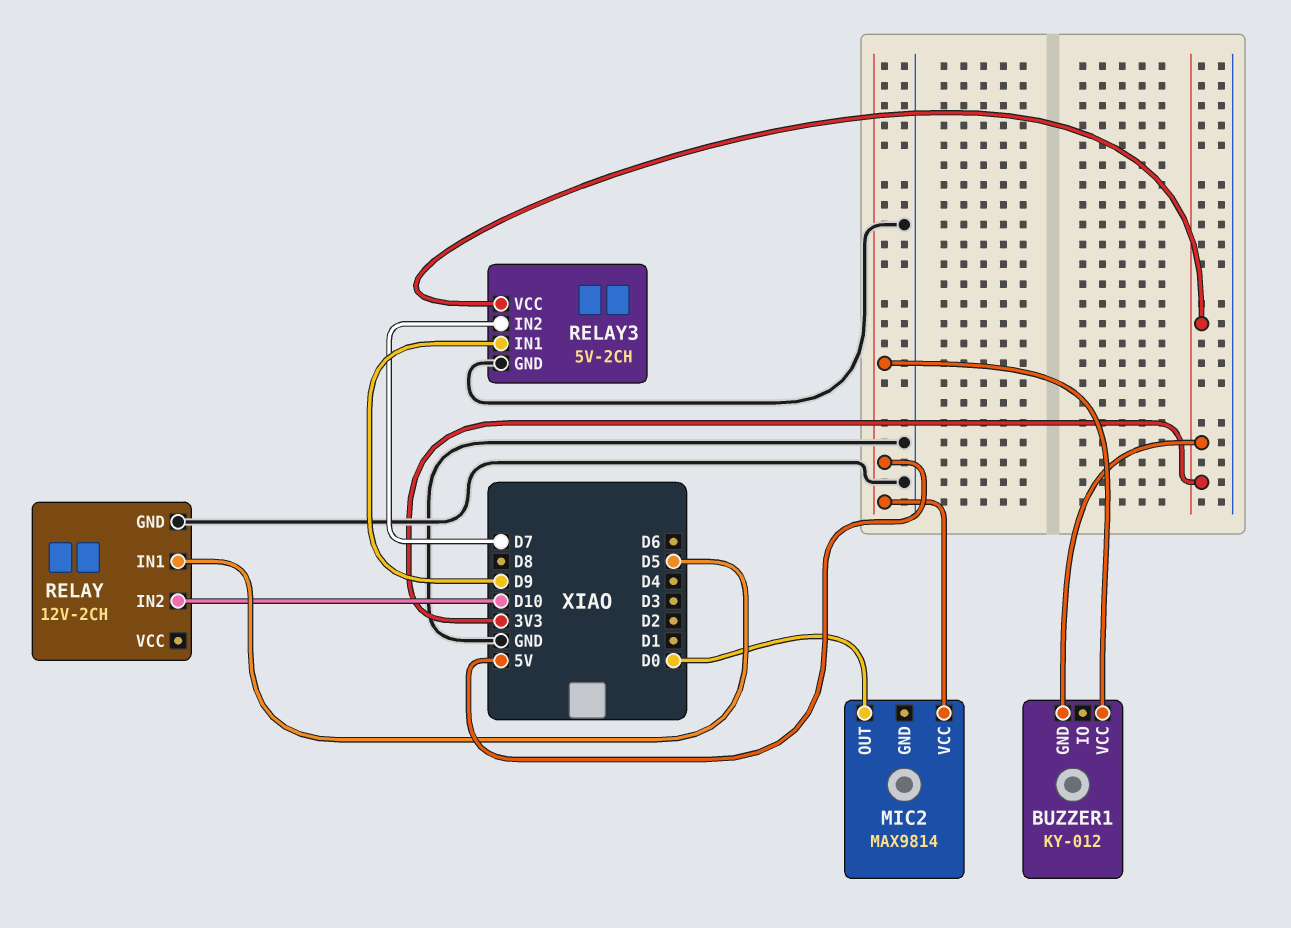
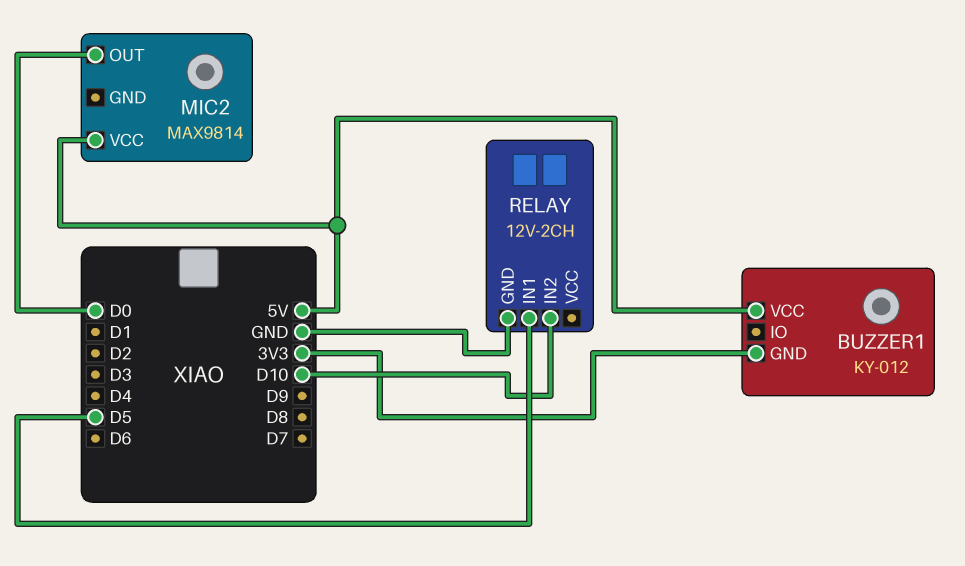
RELAY3: 5V-2CH -> none
RELAY3 pin GND: GND -> none
RELAY3 pin IN1: D9 -> none
RELAY3 pin IN2: D7 -> none
RELAY3 pin VCC: 3V3 -> none

